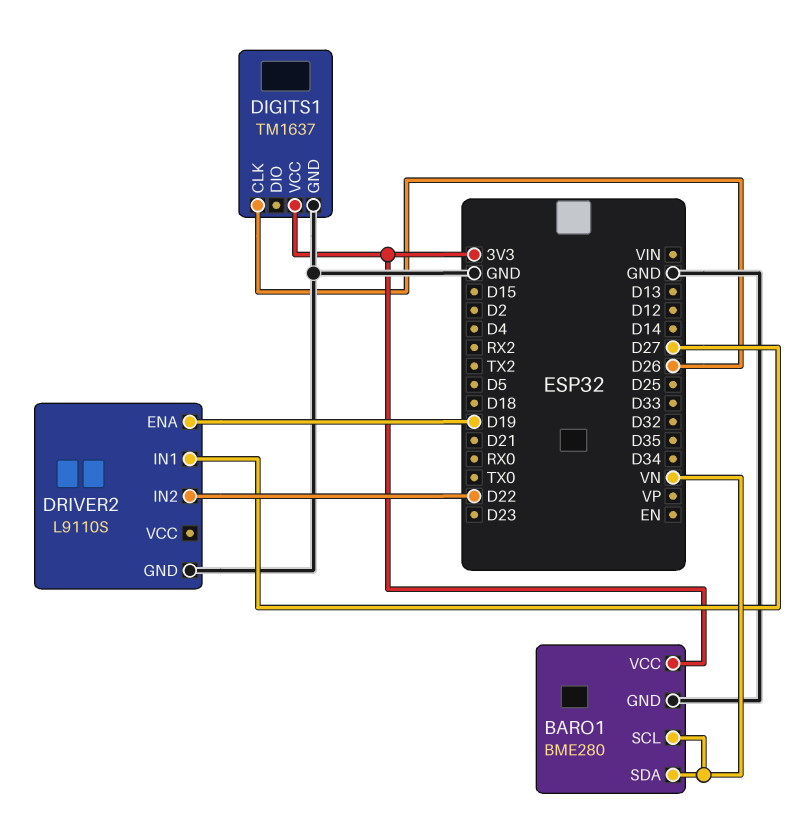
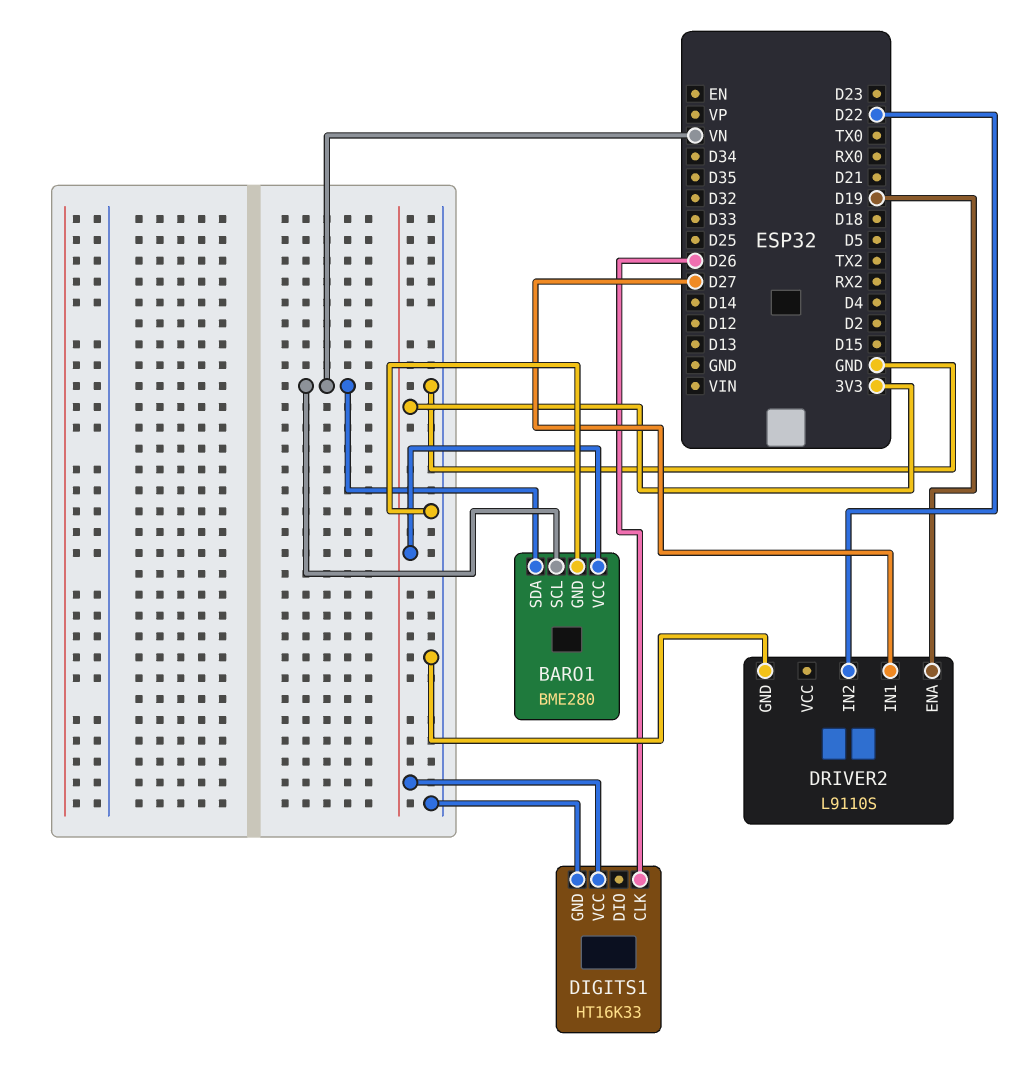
DIGITS1: TM1637 -> HT16K33

